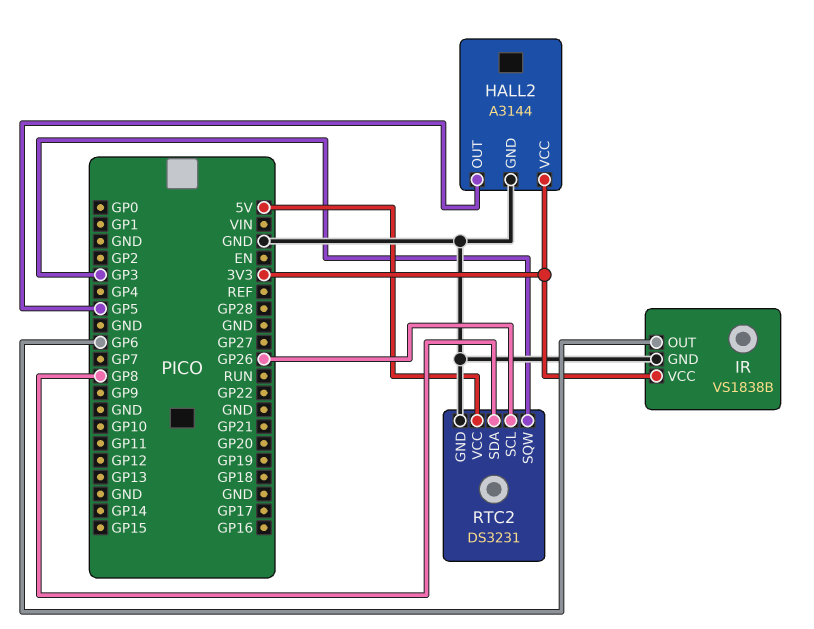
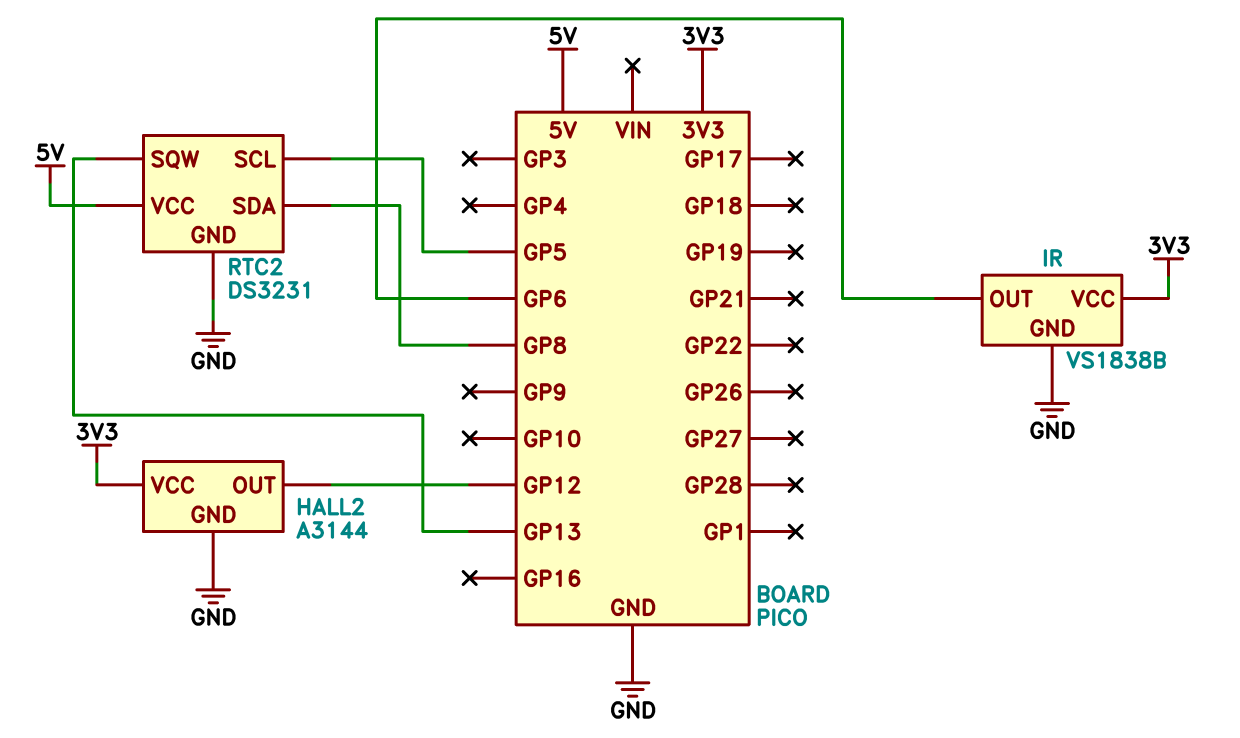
HALL2 pin OUT: GP5 -> GP12
RTC2 pin SCL: GP26 -> GP5
RTC2 pin SQW: GP3 -> GP13

